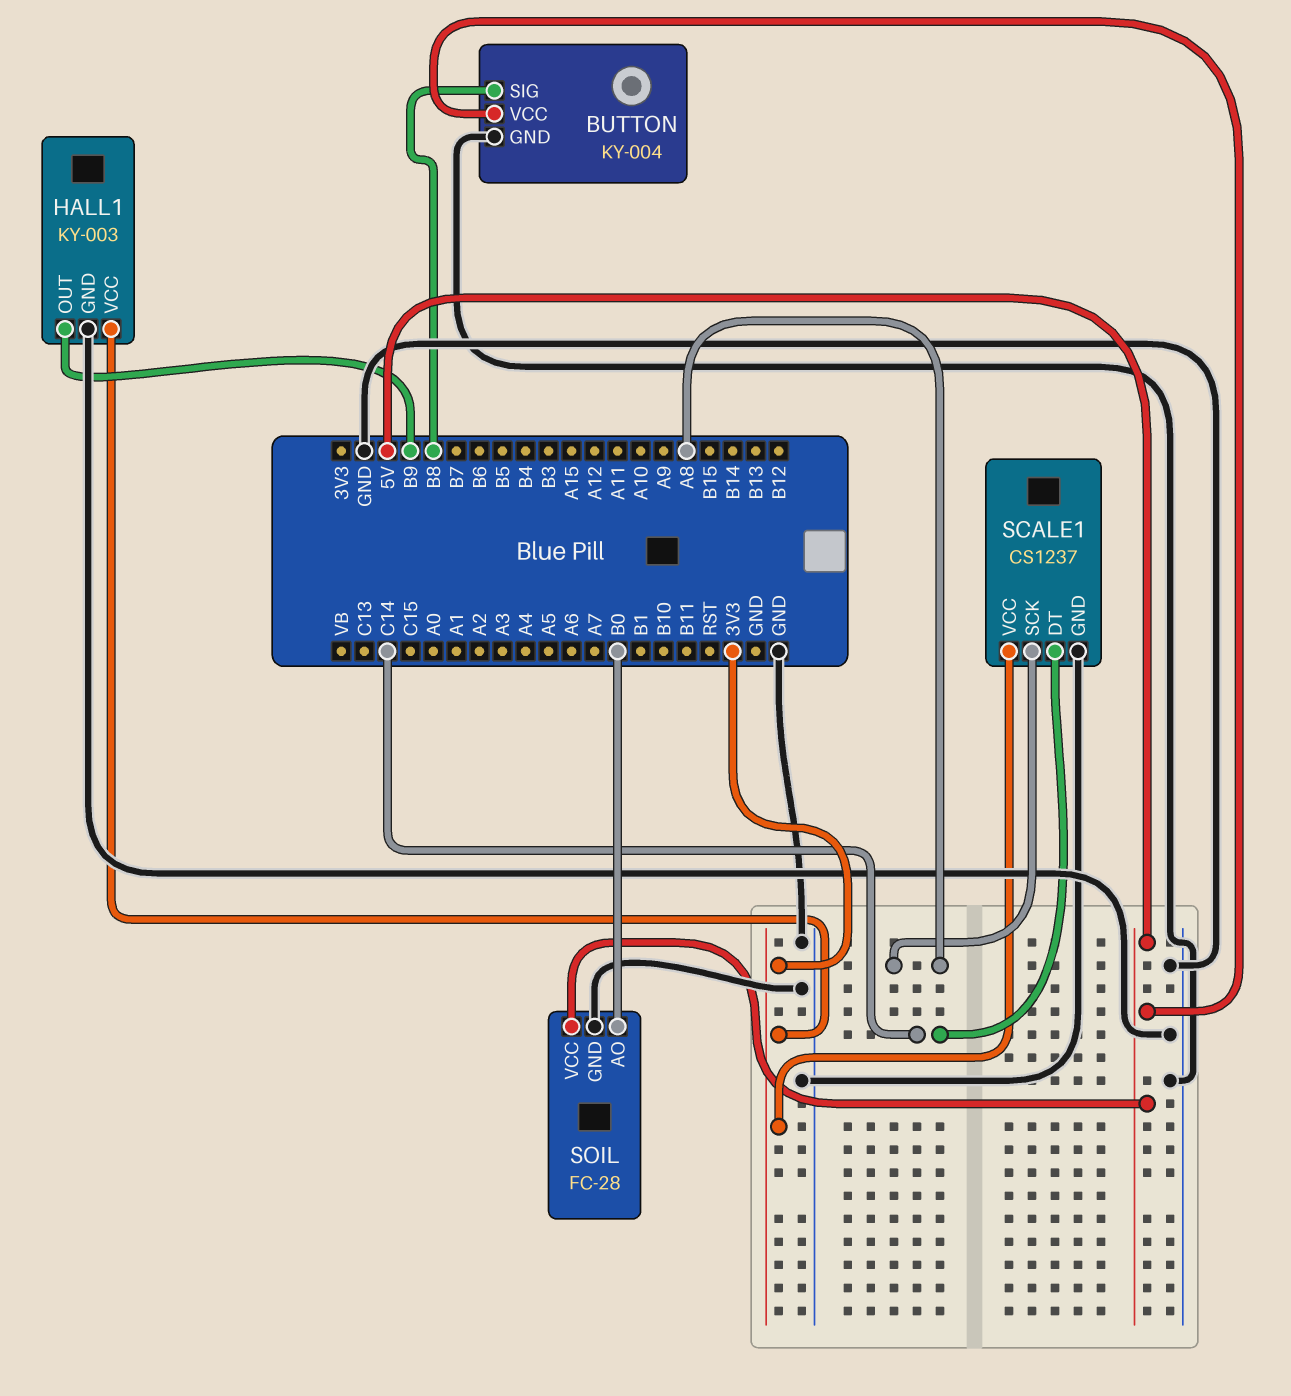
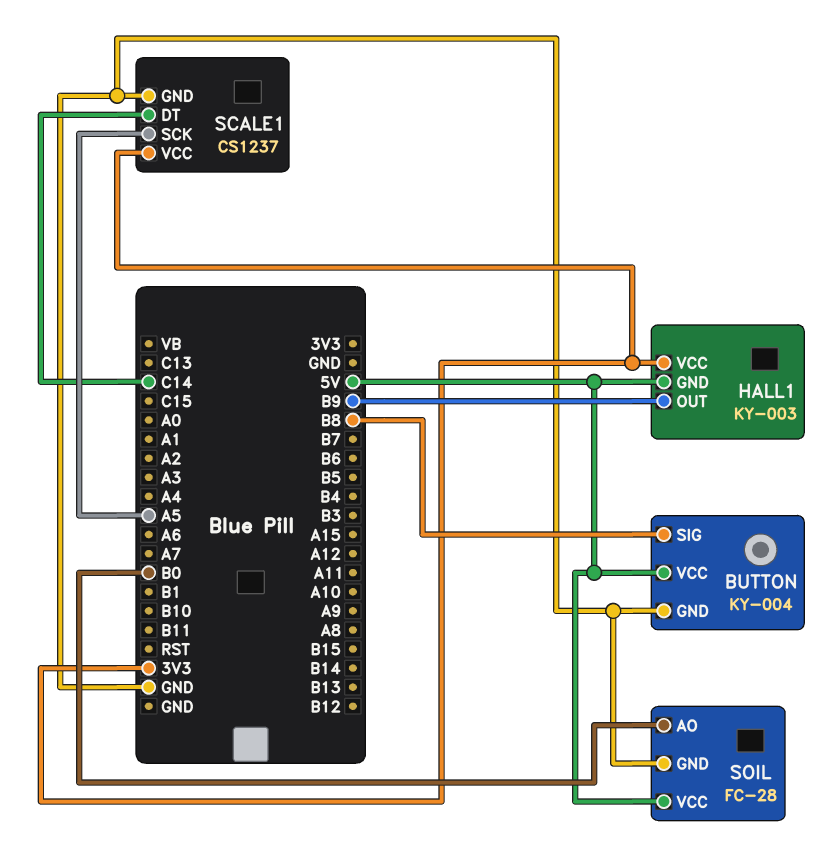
HALL1 pin GND: GND -> 5V
SCALE1 pin SCK: A8 -> A5

